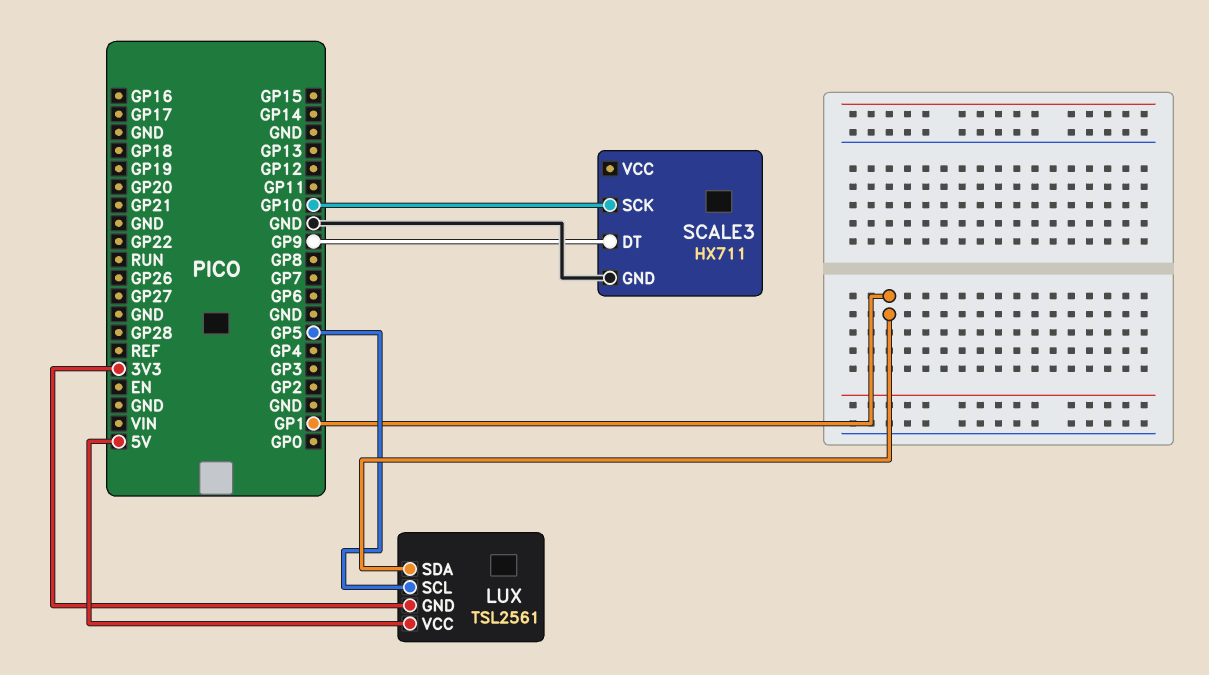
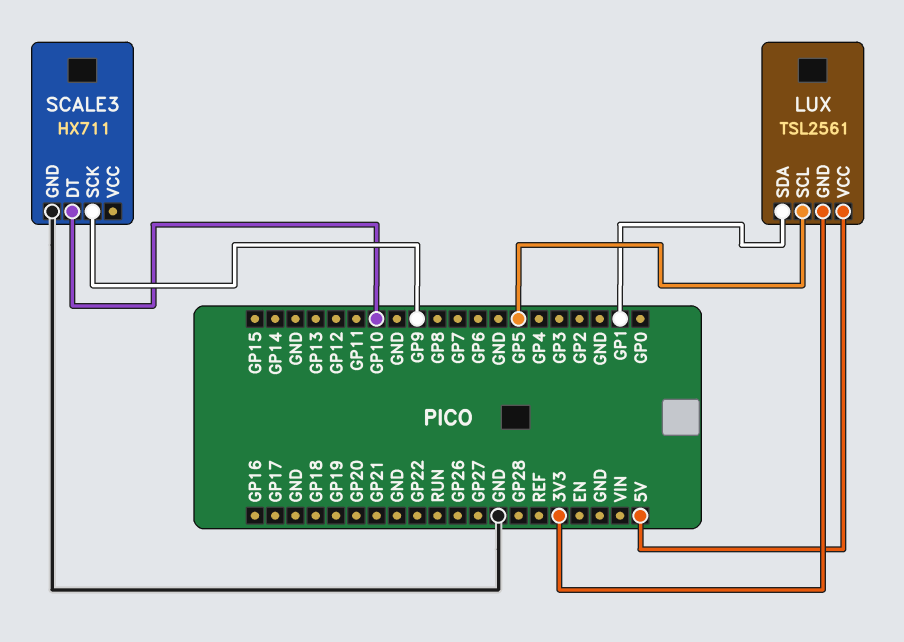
SCALE3 pin DT: GP9 -> GP10
SCALE3 pin SCK: GP10 -> GP9

